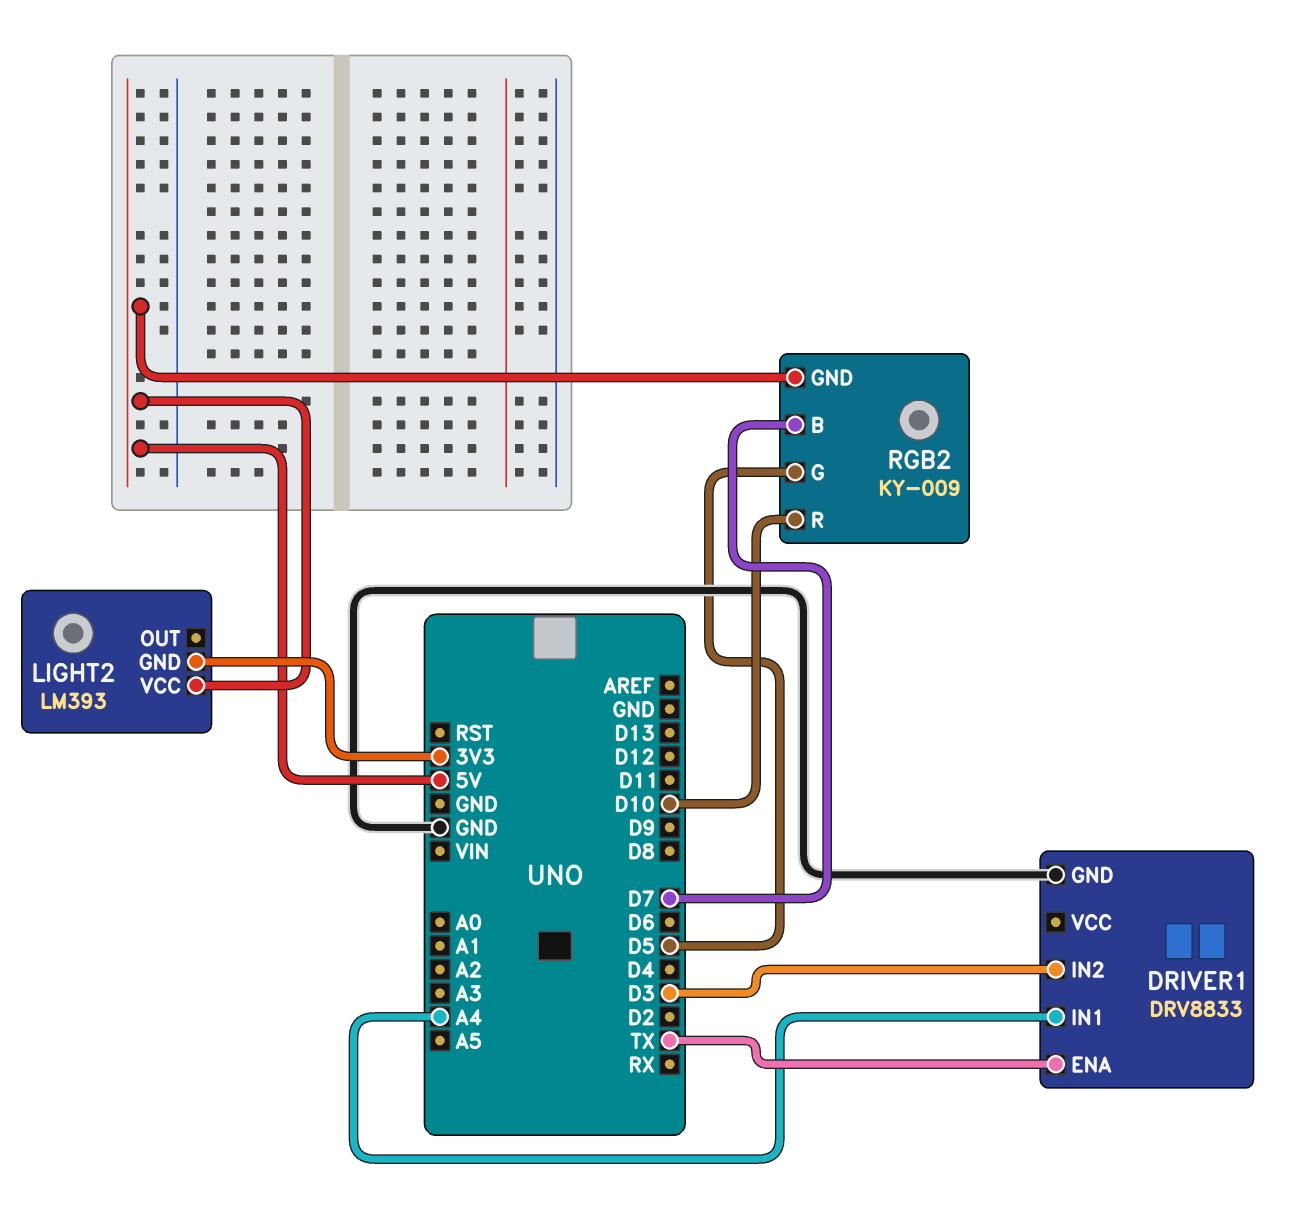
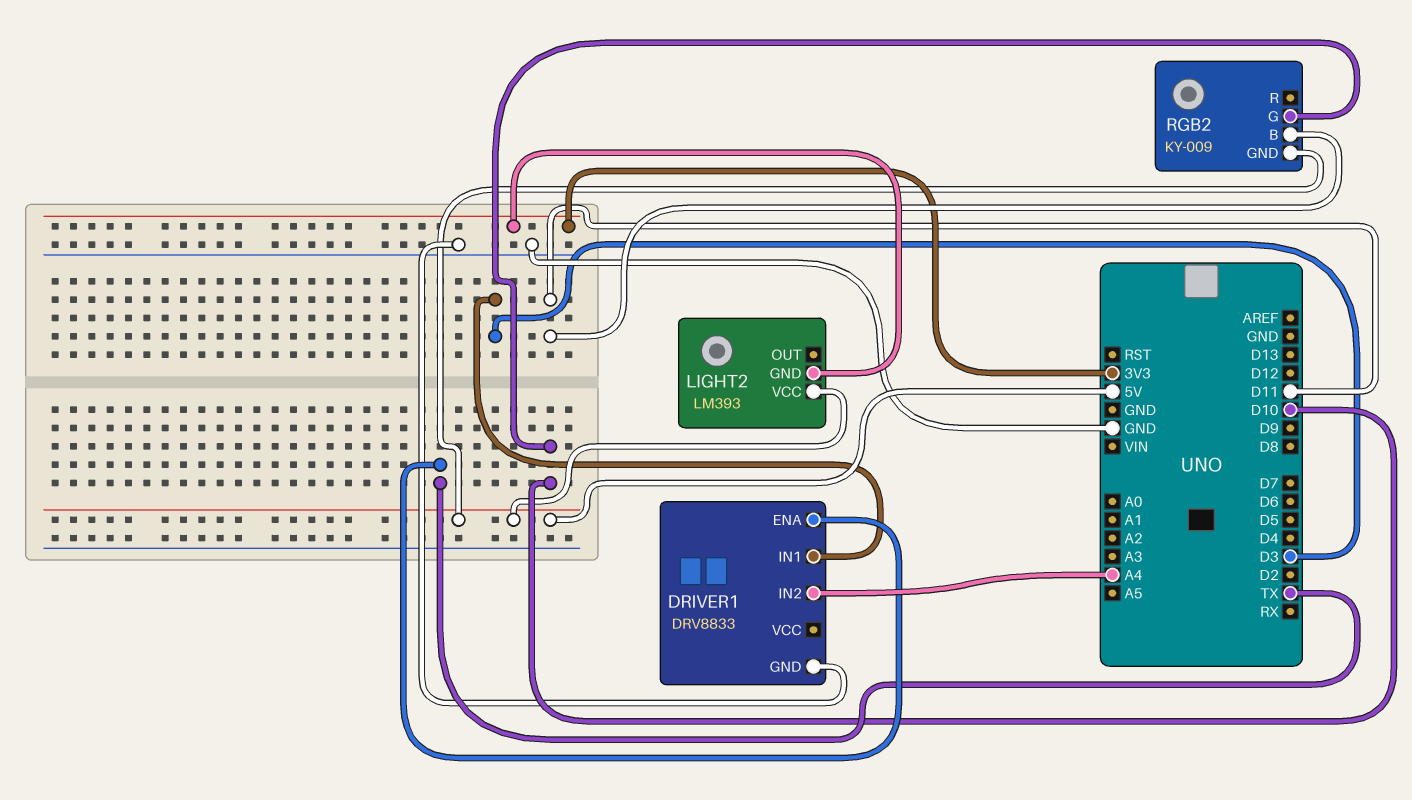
DRIVER1 pin IN1: A4 -> D3
DRIVER1 pin IN2: D3 -> A4
RGB2 pin B: D7 -> D11
RGB2 pin G: D5 -> D10
RGB2 pin R: D10 -> none

